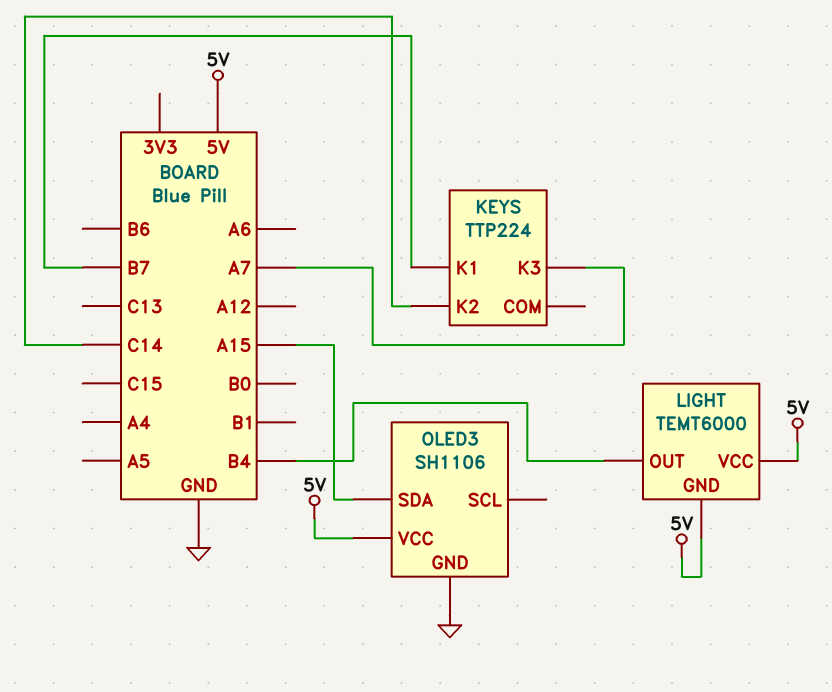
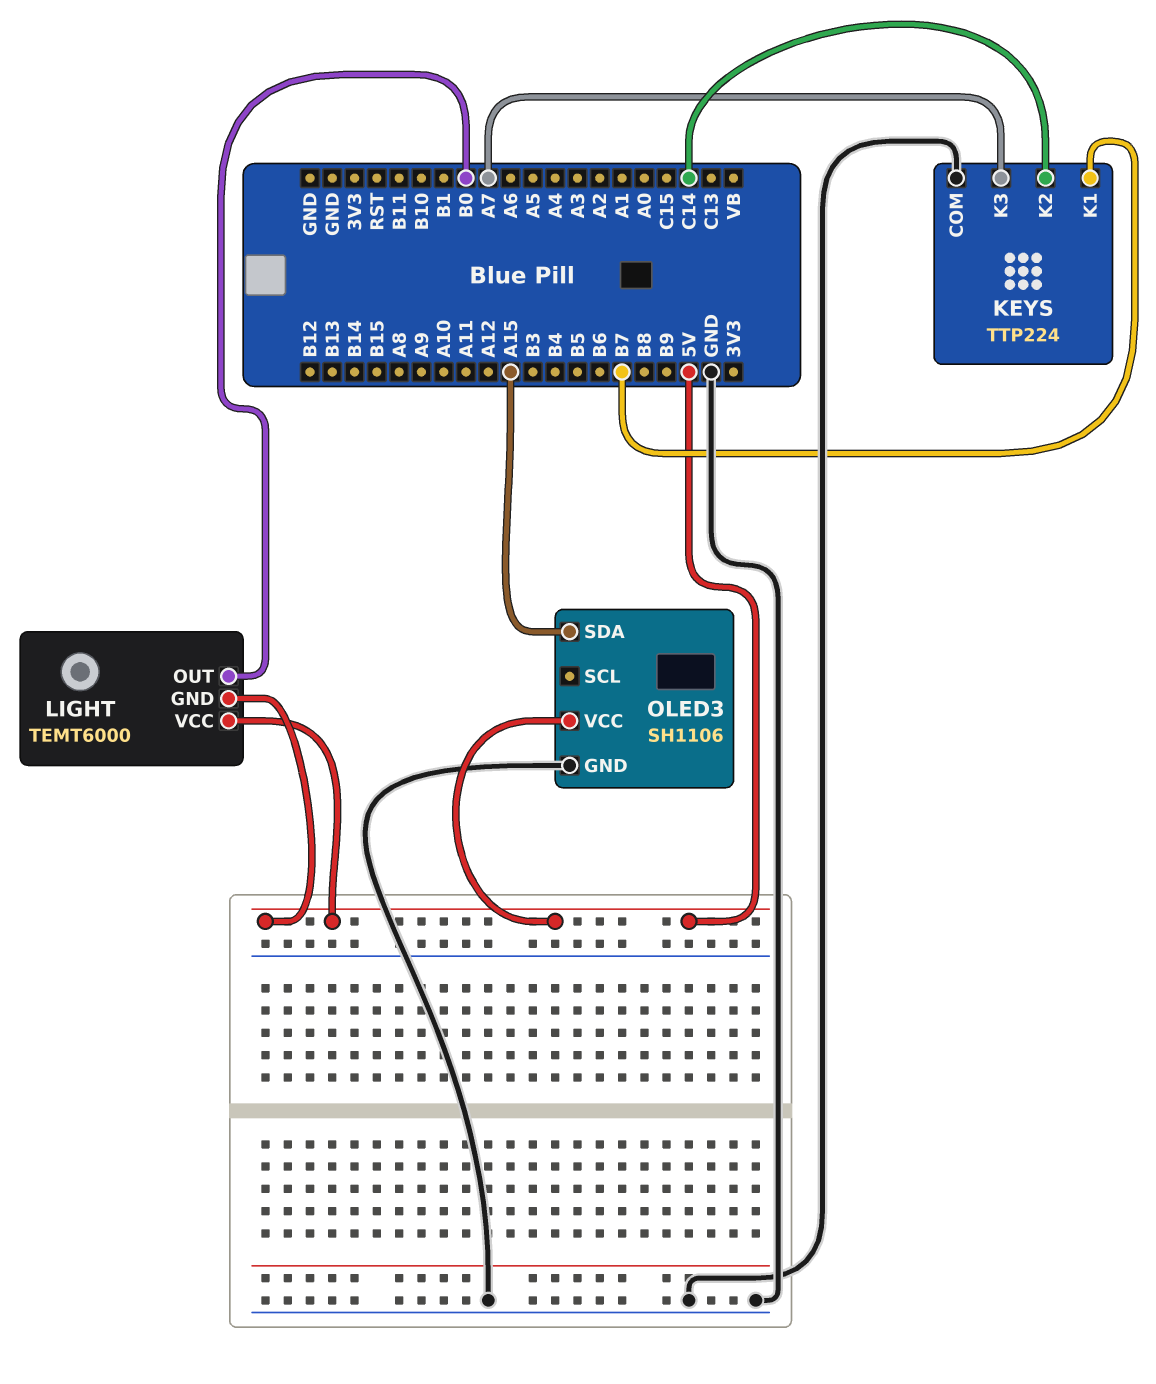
KEYS pin COM: none -> GND
LIGHT pin OUT: B4 -> B0

